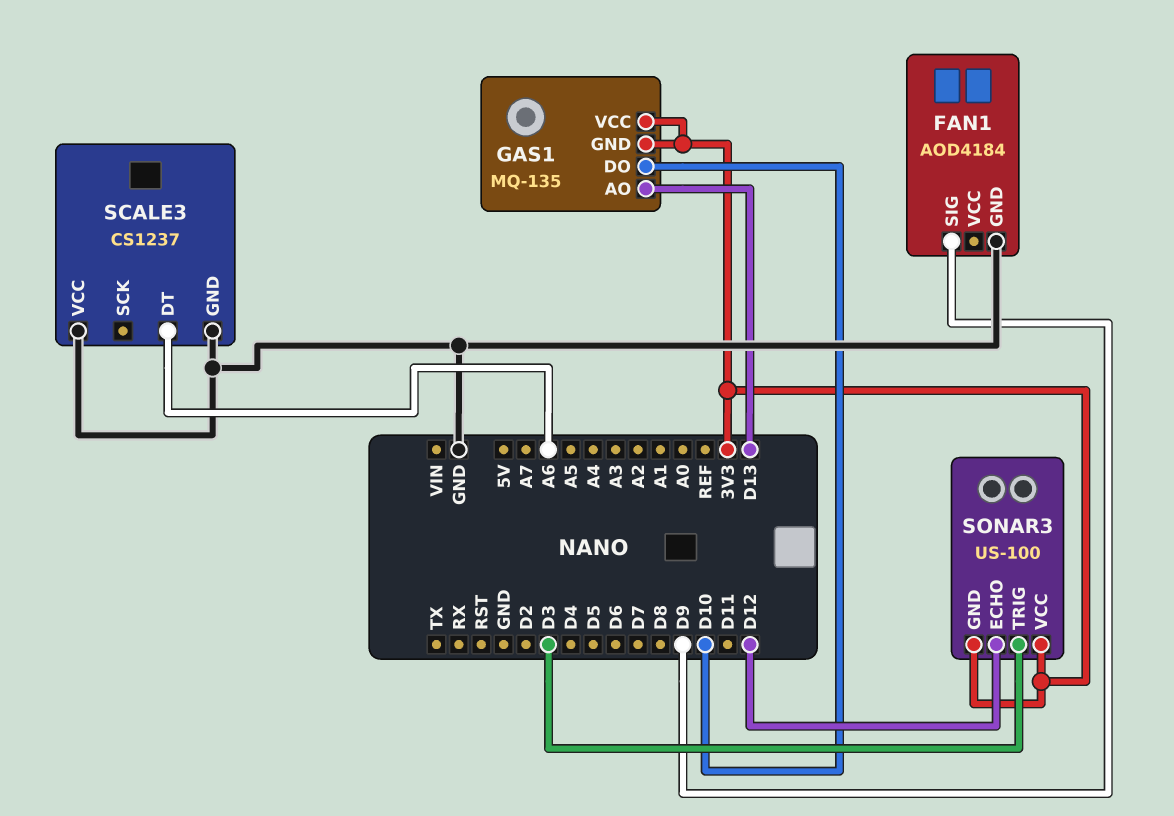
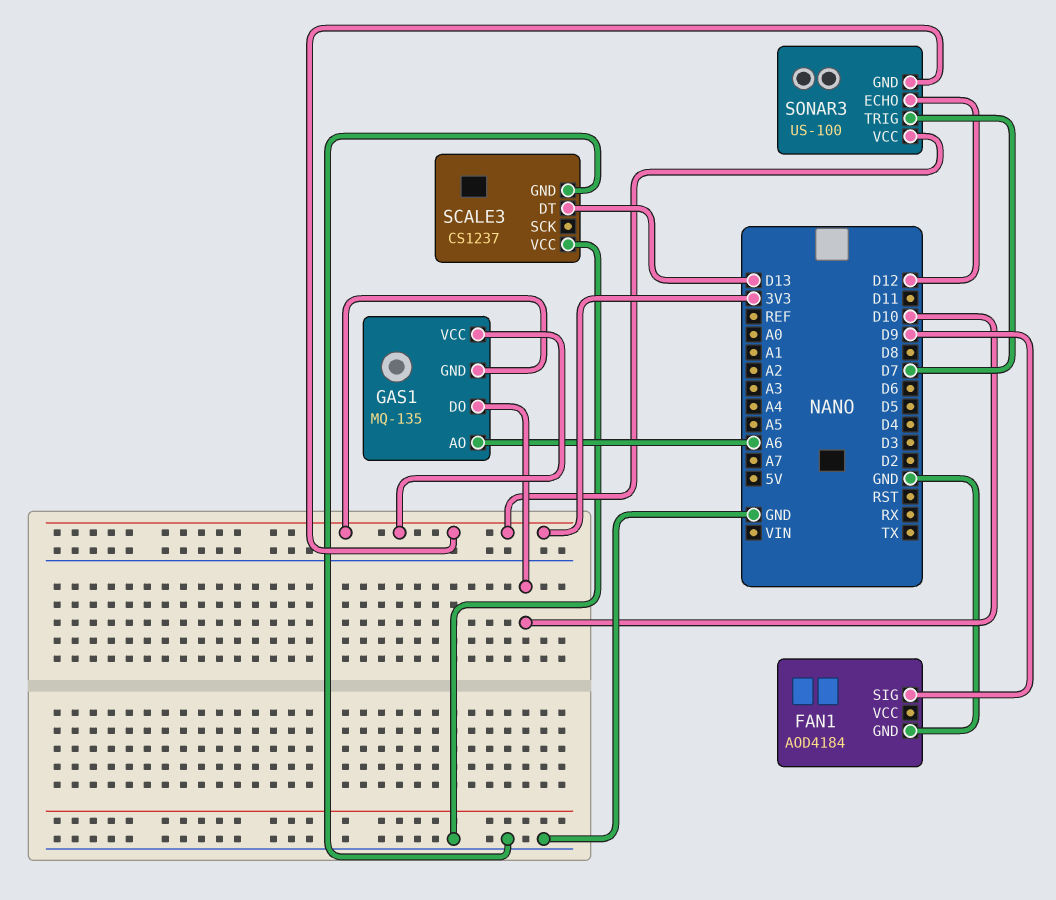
GAS1 pin AO: D13 -> A6
SCALE3 pin DT: A6 -> D13
SONAR3 pin TRIG: D3 -> D7

